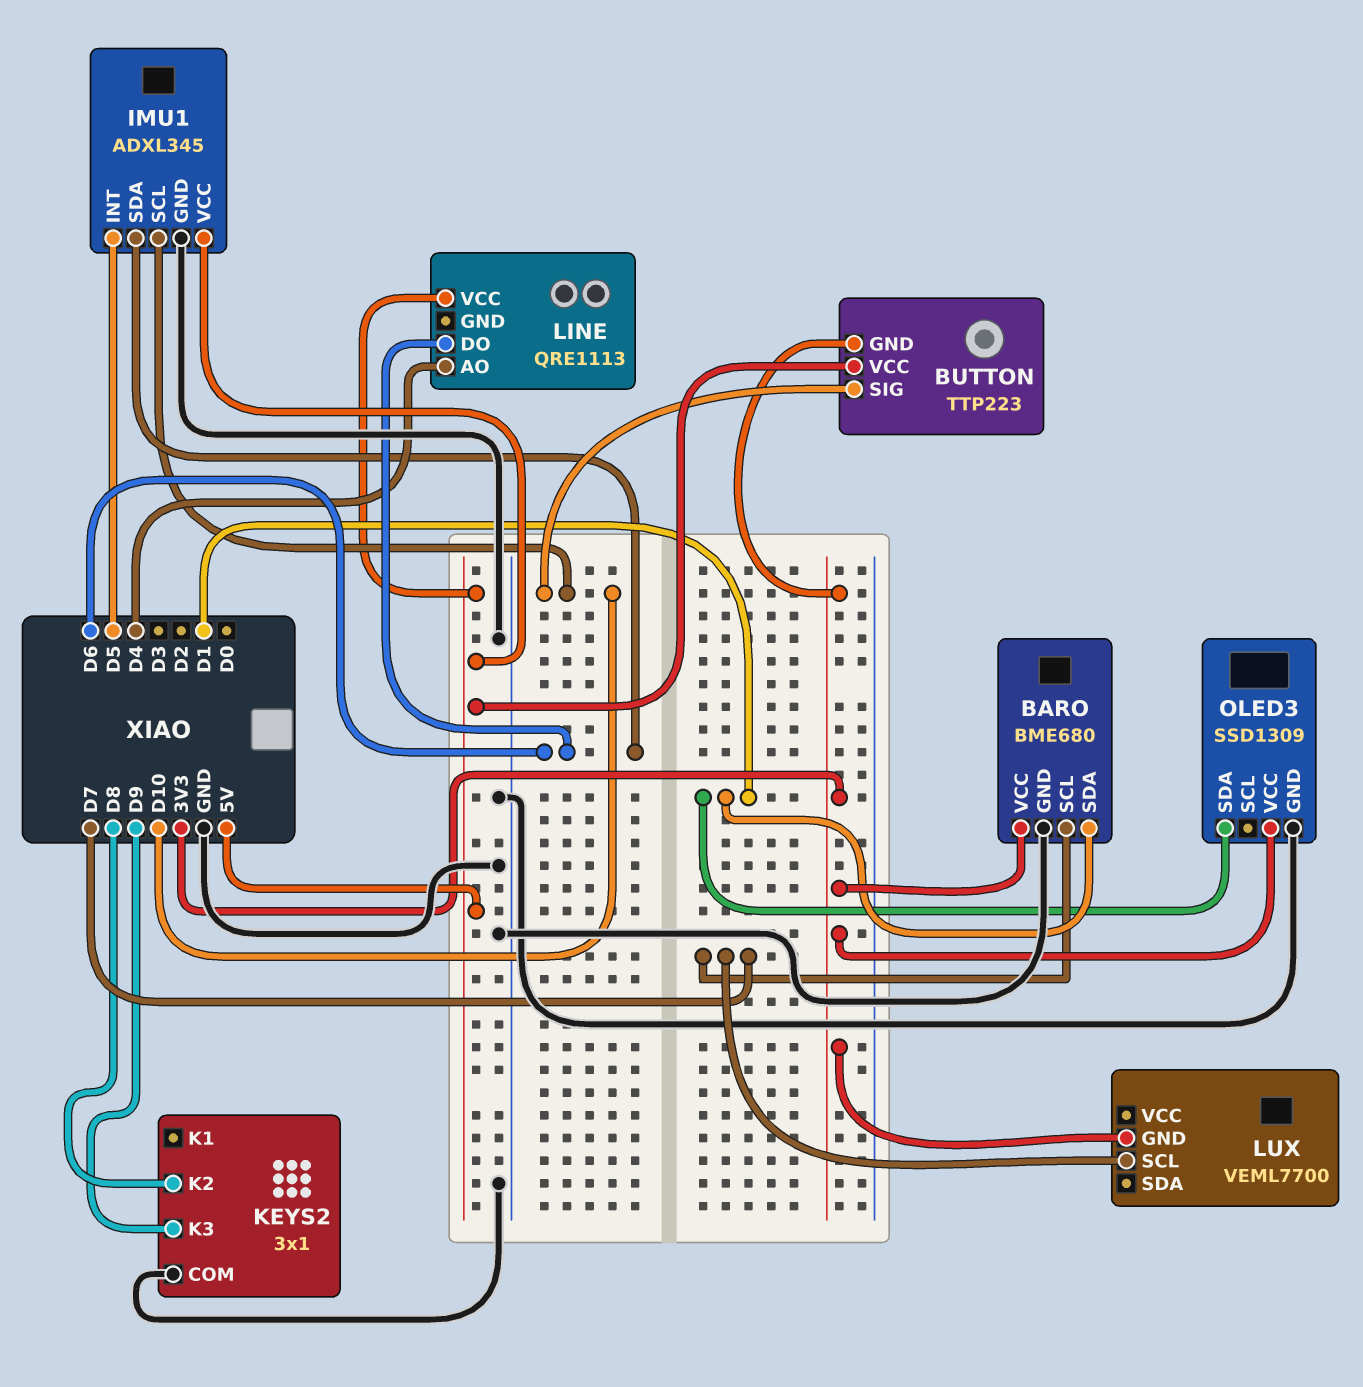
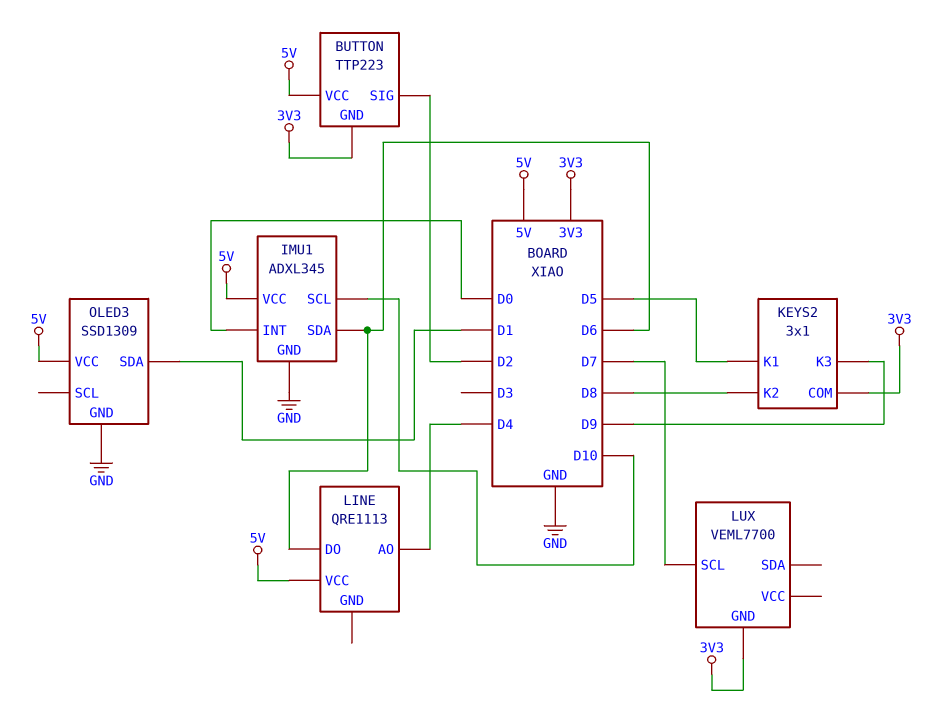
BARO: BME680 -> none
BARO pin GND: GND -> none
BARO pin SCL: D7 -> none
BARO pin SDA: D1 -> none
BARO pin VCC: 3V3 -> none
BUTTON pin SIG: D10 -> D2
IMU1 pin INT: D5 -> D0
KEYS2 pin COM: GND -> 3V3
KEYS2 pin K1: none -> D5
OLED3 pin VCC: 3V3 -> 5V

